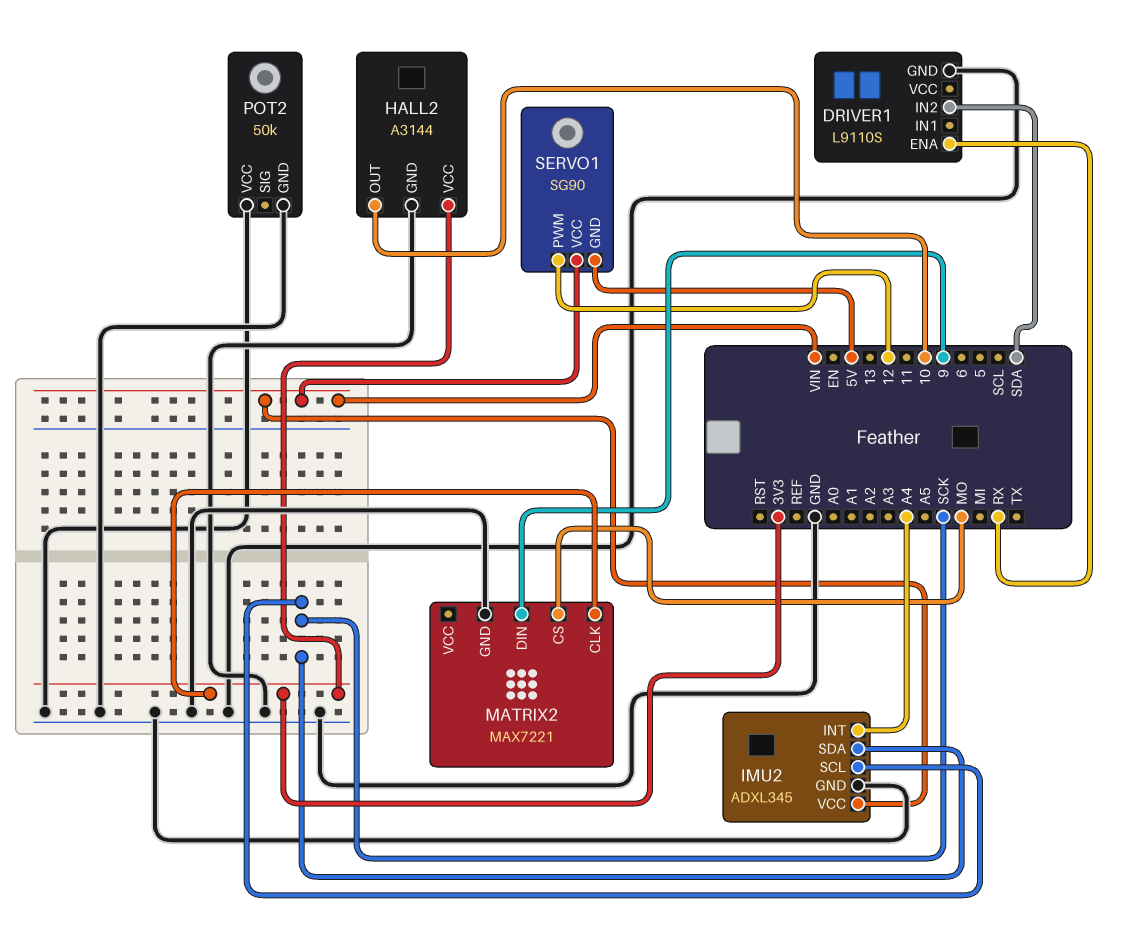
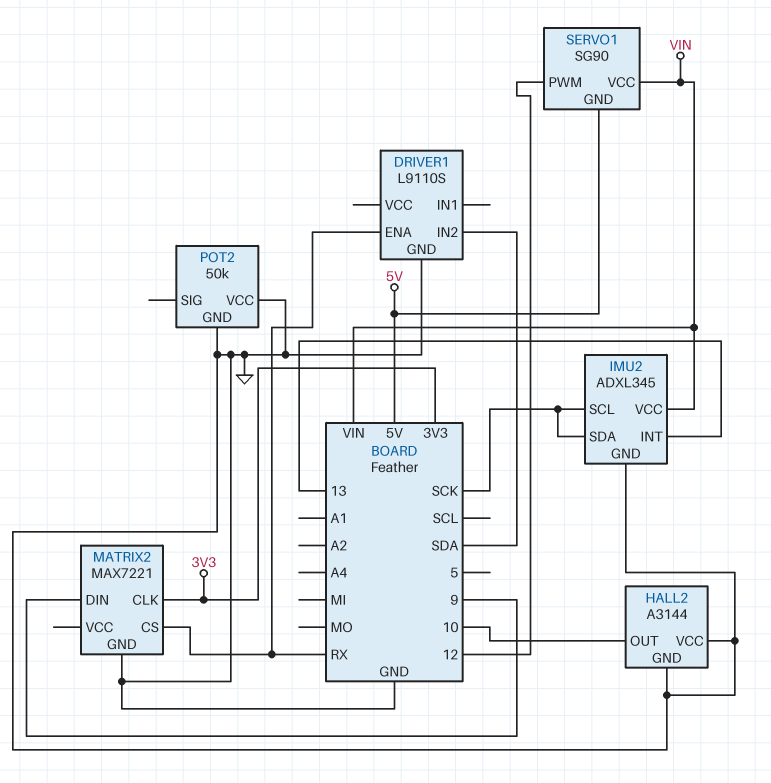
HALL2 pin VCC: 3V3 -> GND
IMU2 pin INT: A4 -> 13
MATRIX2 pin CS: MO -> RX

